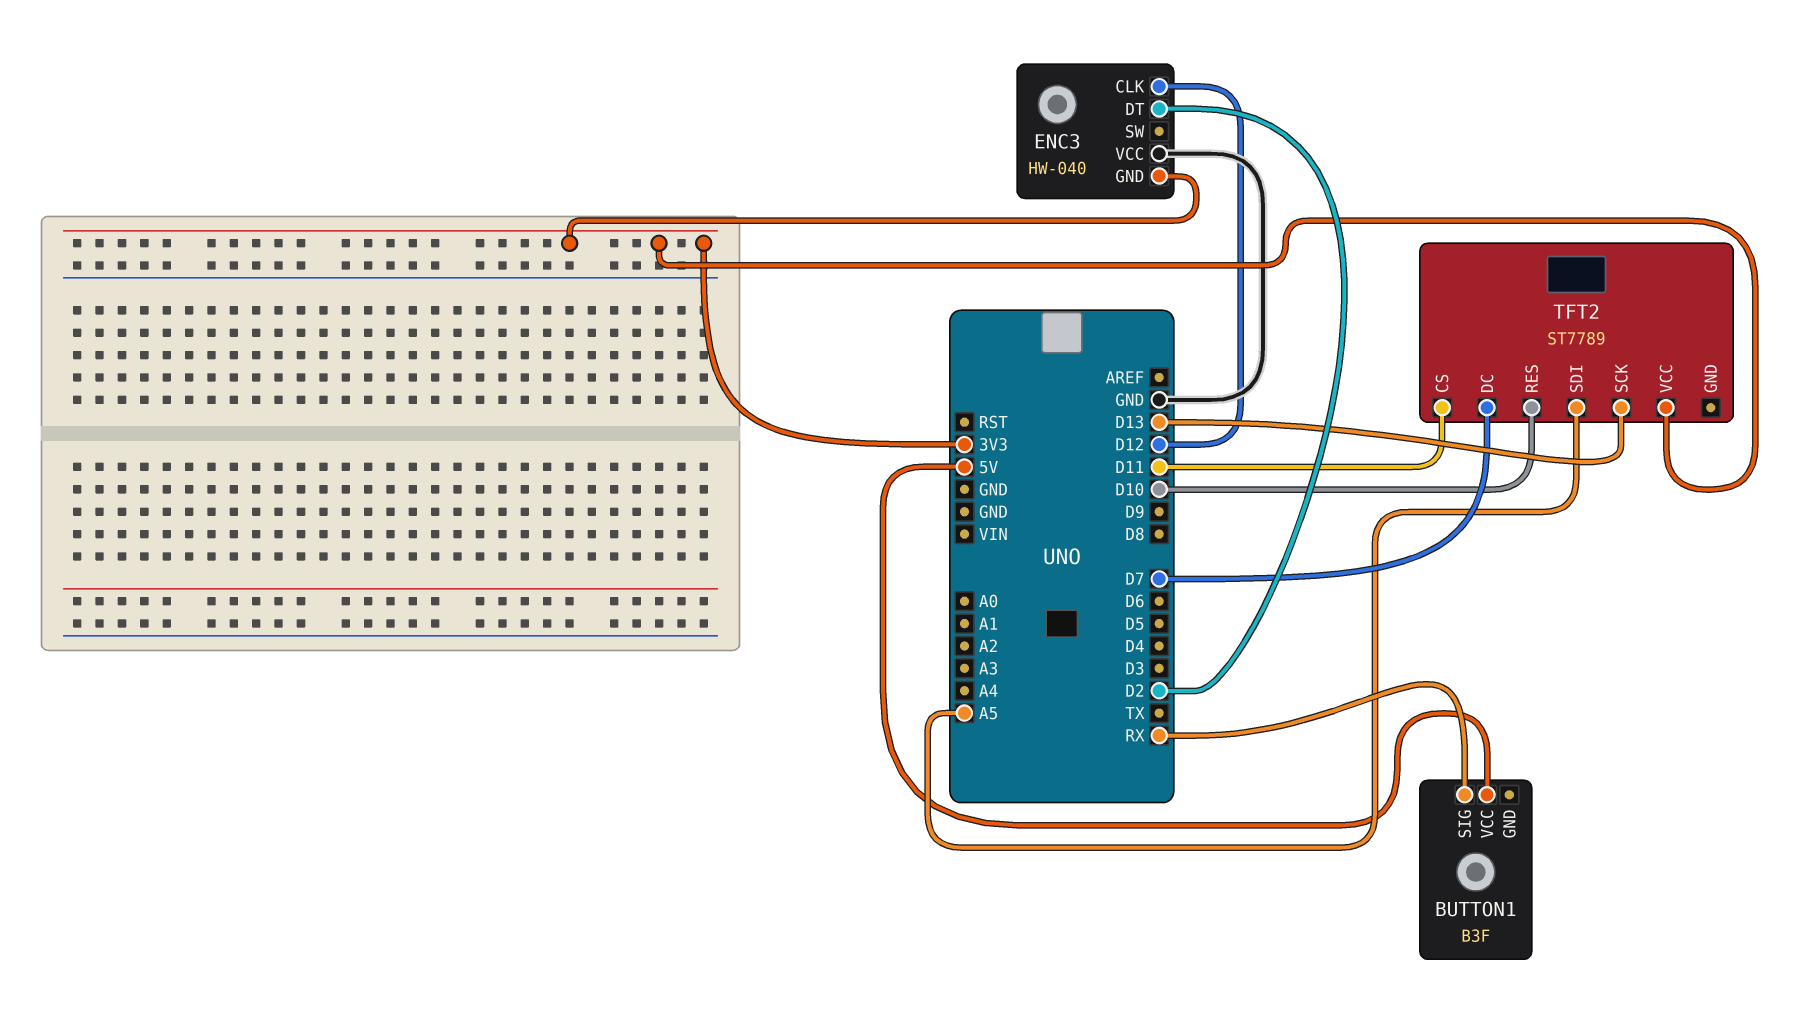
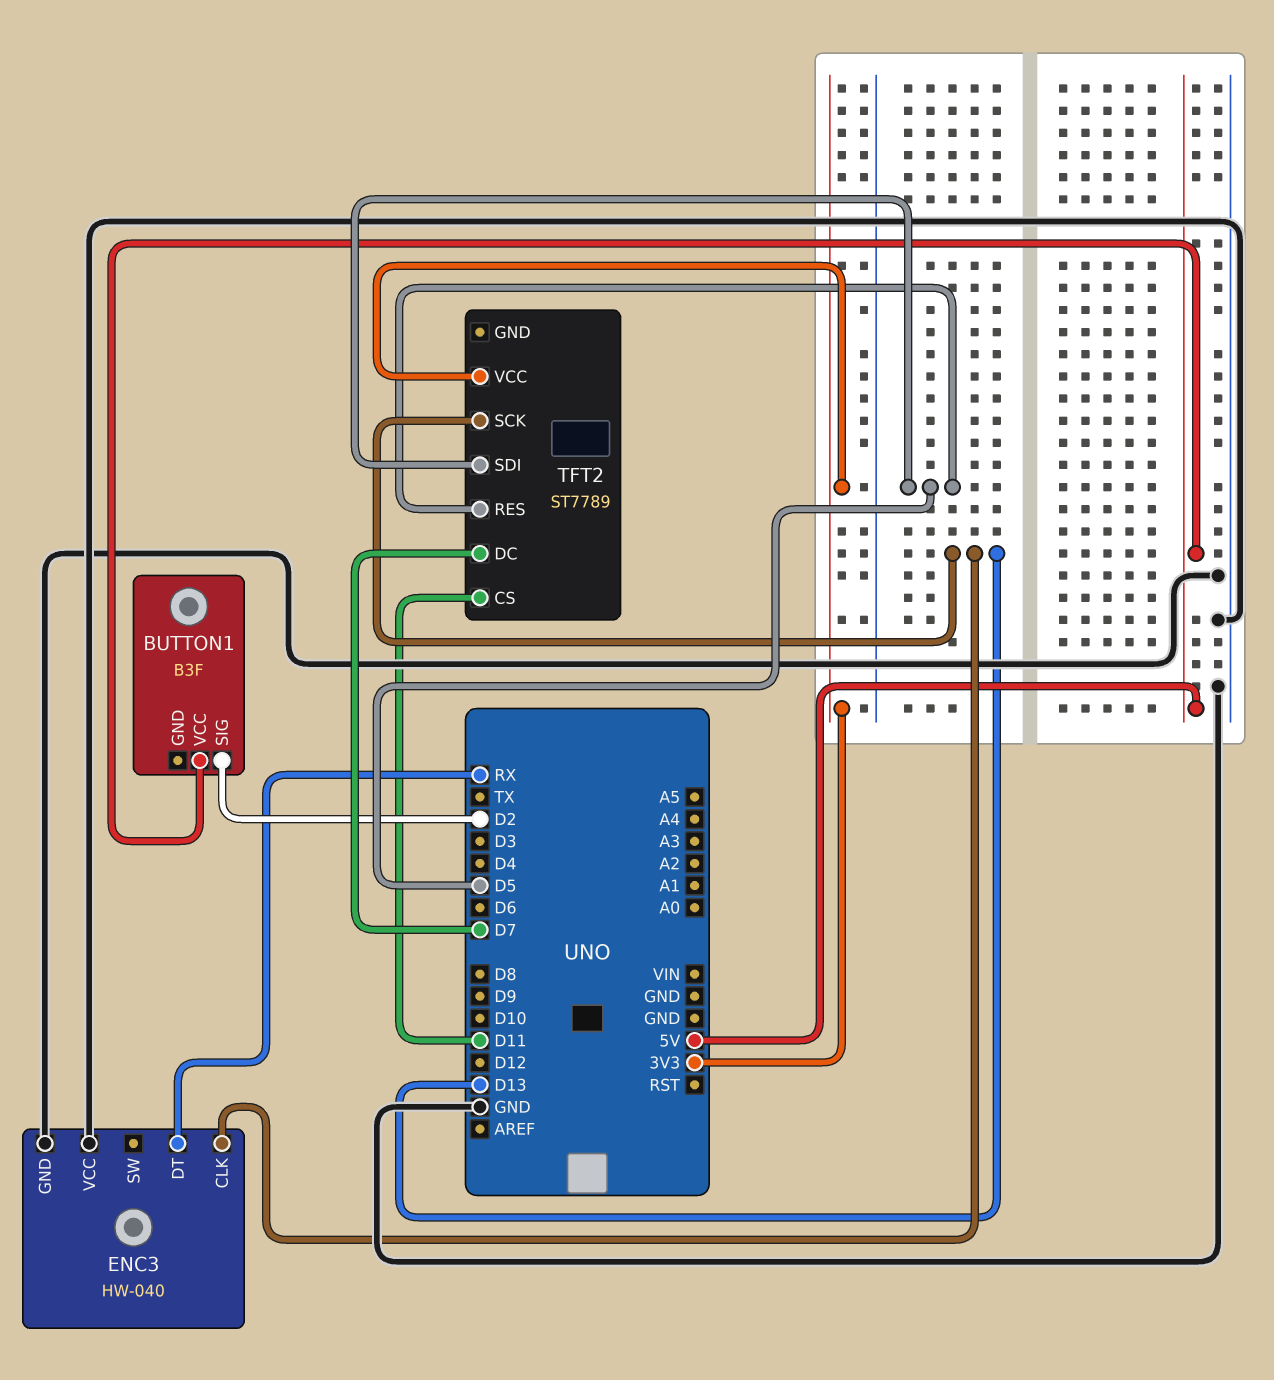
BUTTON1 pin SIG: RX -> D2
ENC3 pin CLK: D12 -> D13
ENC3 pin DT: D2 -> RX
ENC3 pin GND: 3V3 -> GND
TFT2 pin RES: D10 -> D5
TFT2 pin SDI: A5 -> D5

